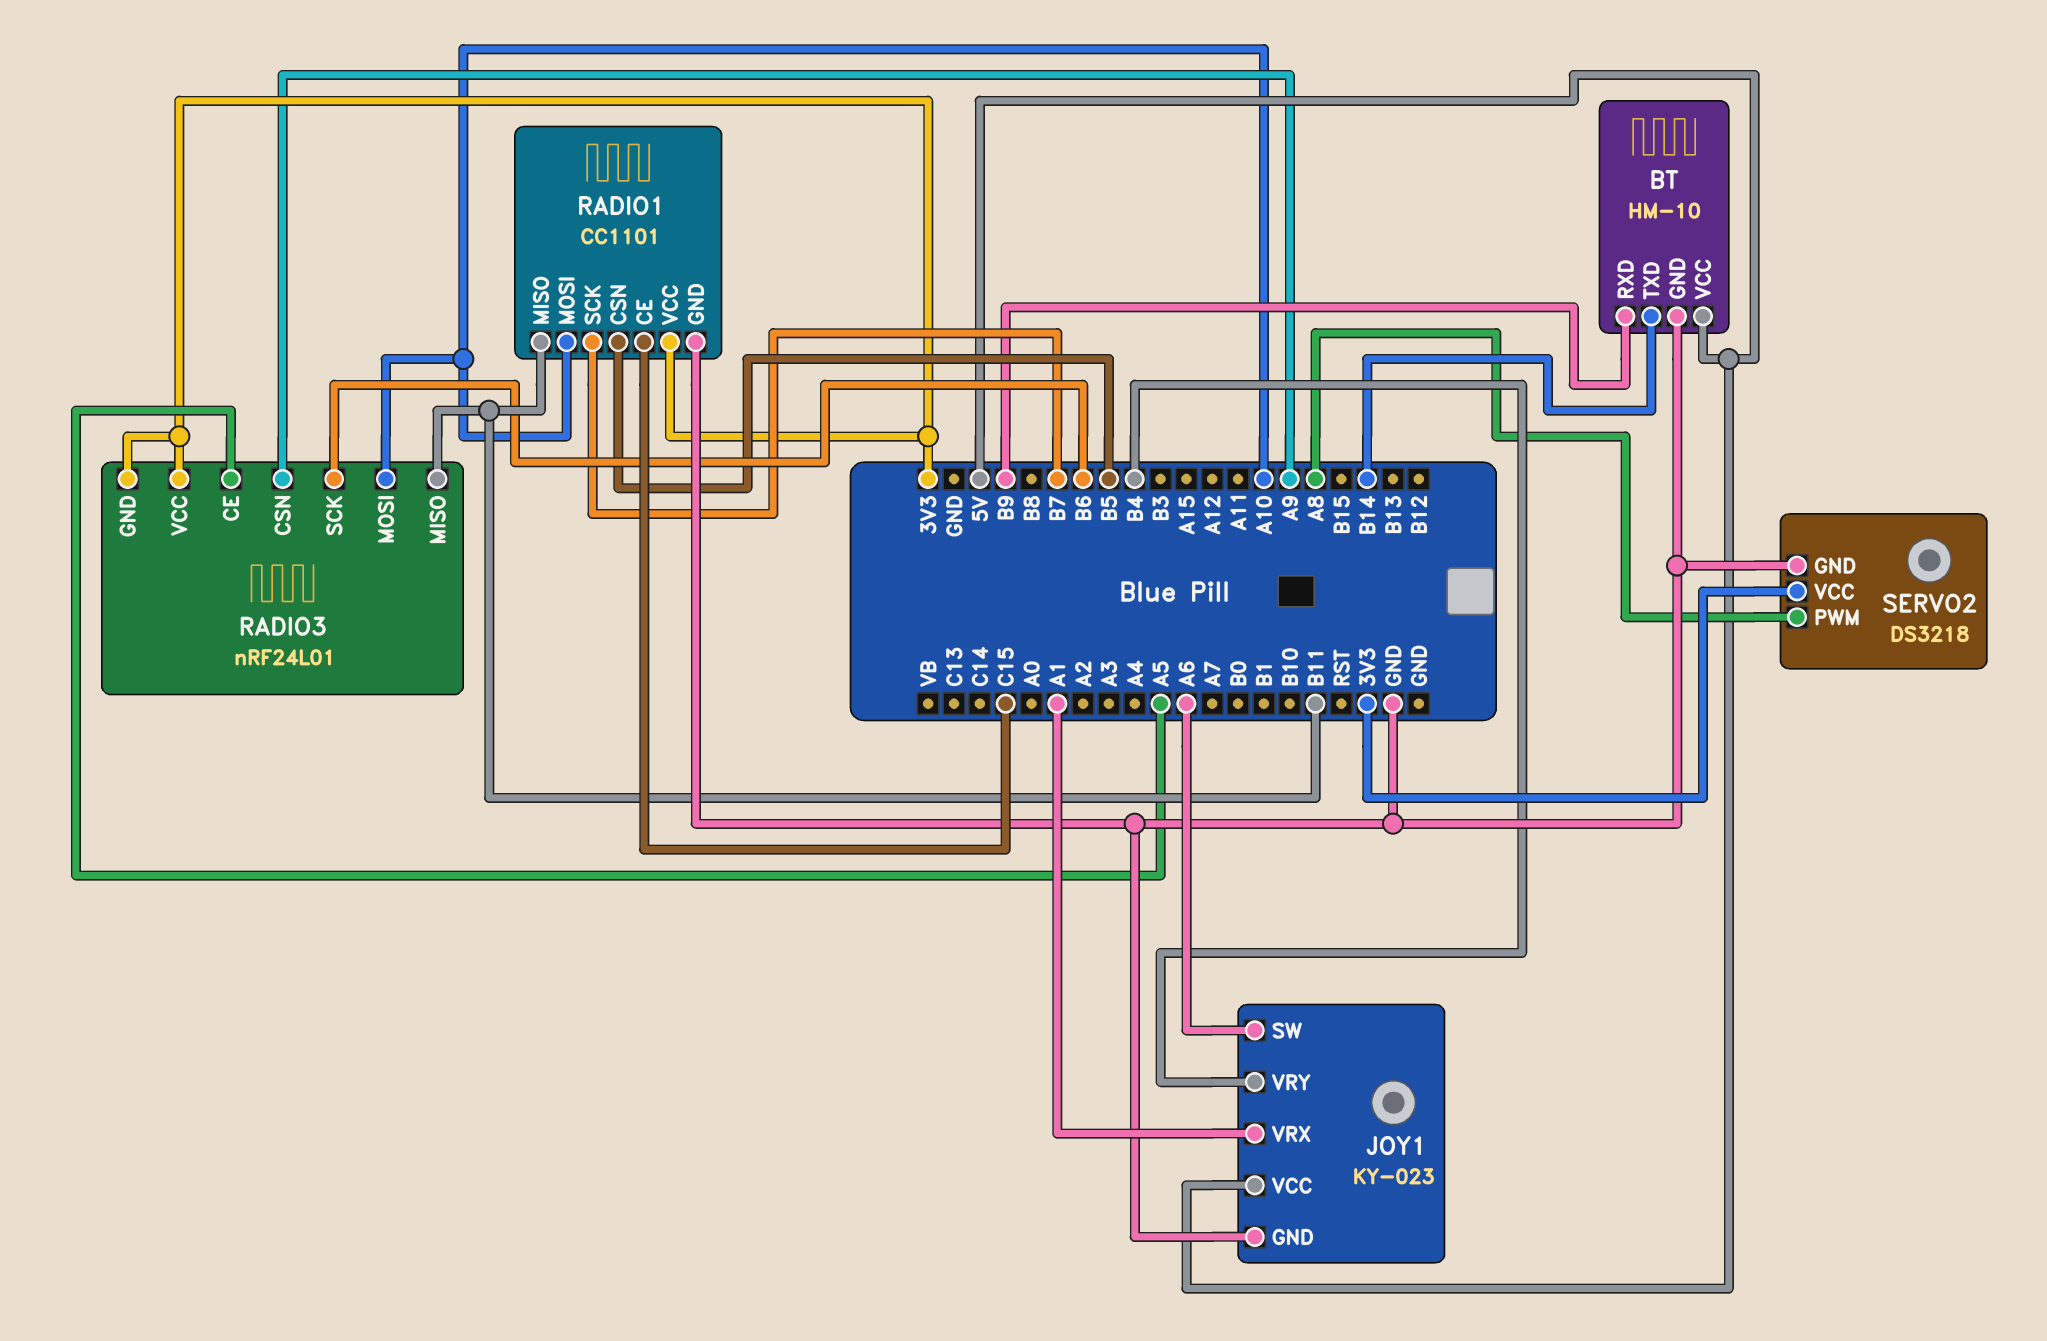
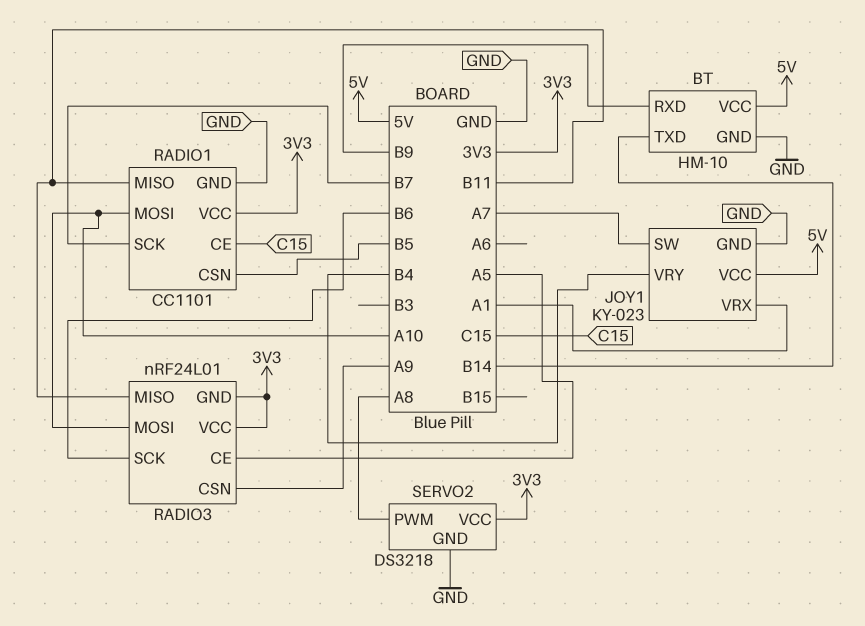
JOY1 pin SW: A6 -> A7

